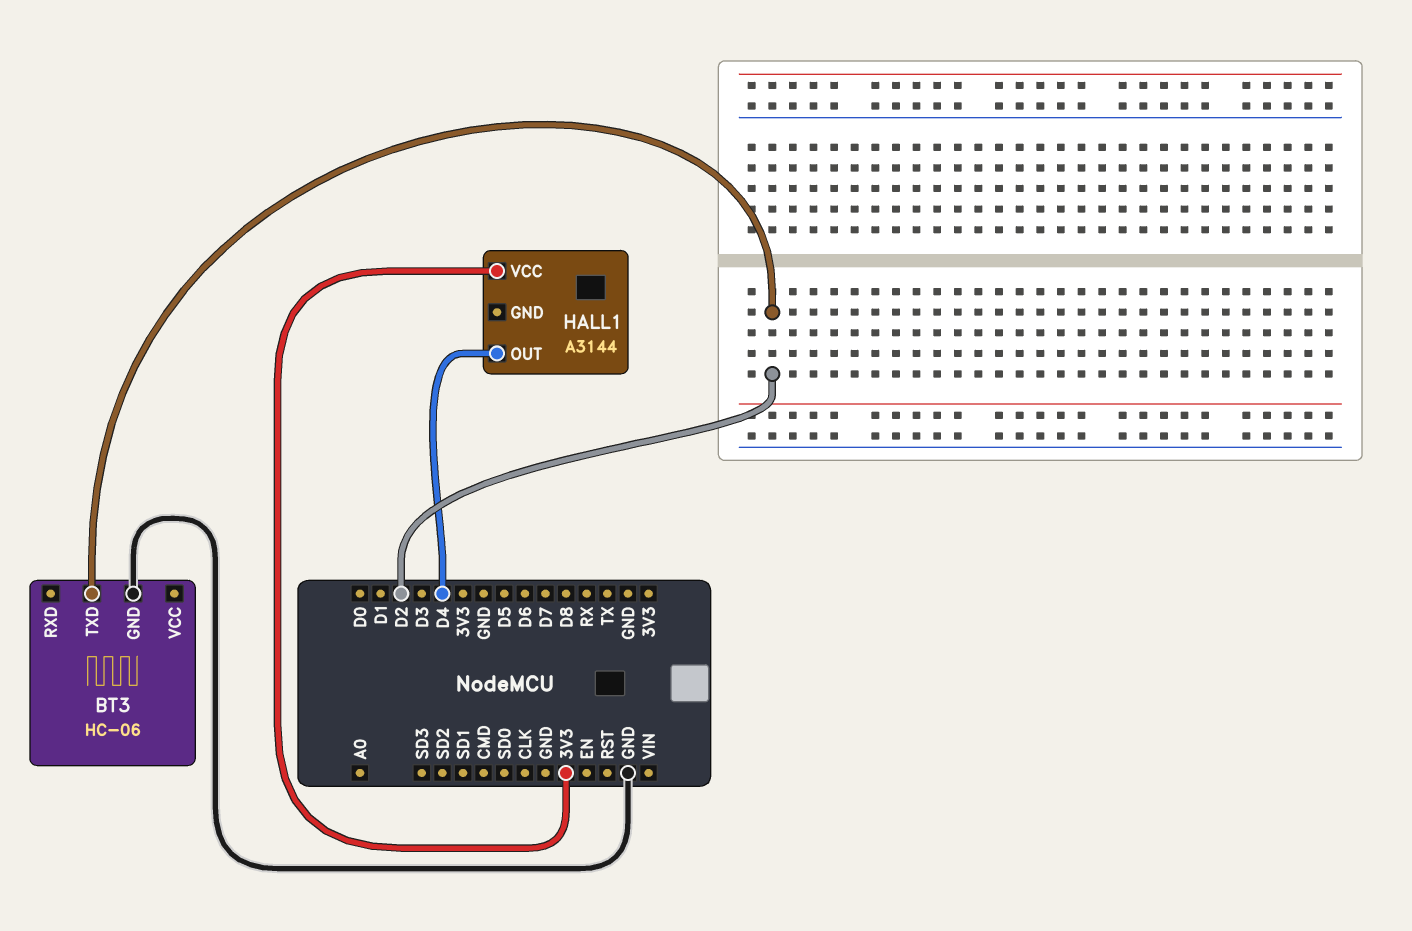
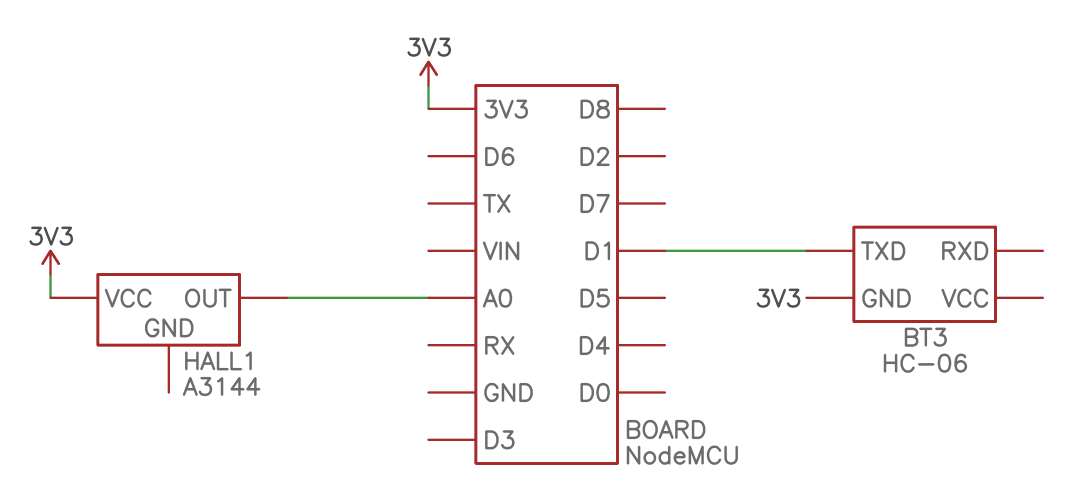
BT3 pin GND: GND -> 3V3
BT3 pin TXD: D2 -> D1
HALL1 pin OUT: D4 -> A0

